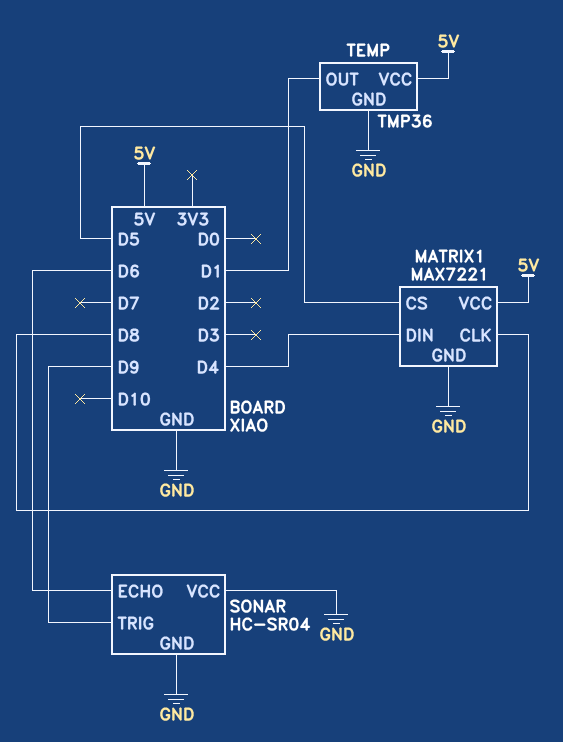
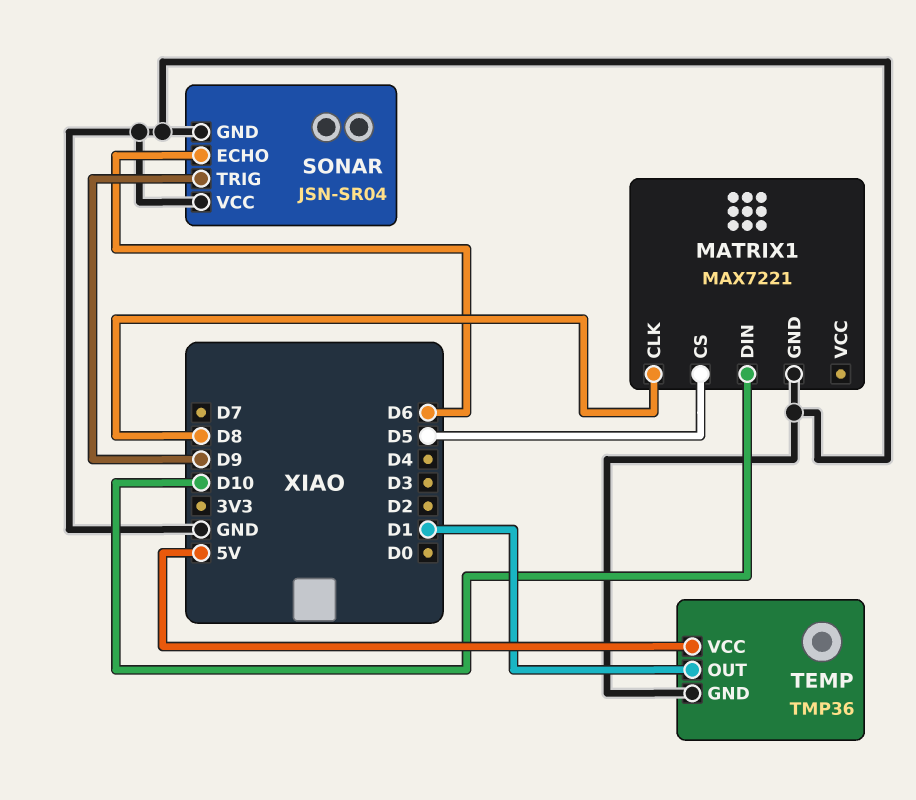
MATRIX1 pin DIN: D4 -> D10
MATRIX1 pin VCC: 5V -> none
SONAR: HC-SR04 -> JSN-SR04

